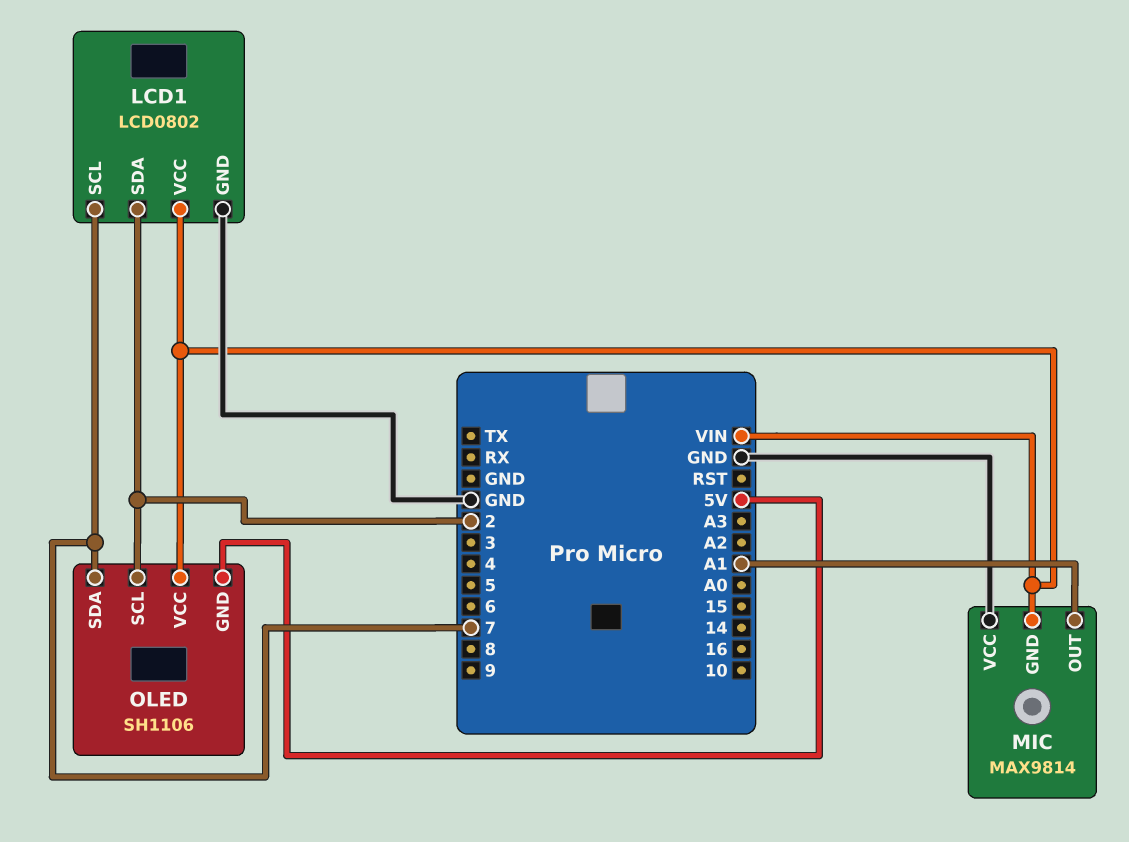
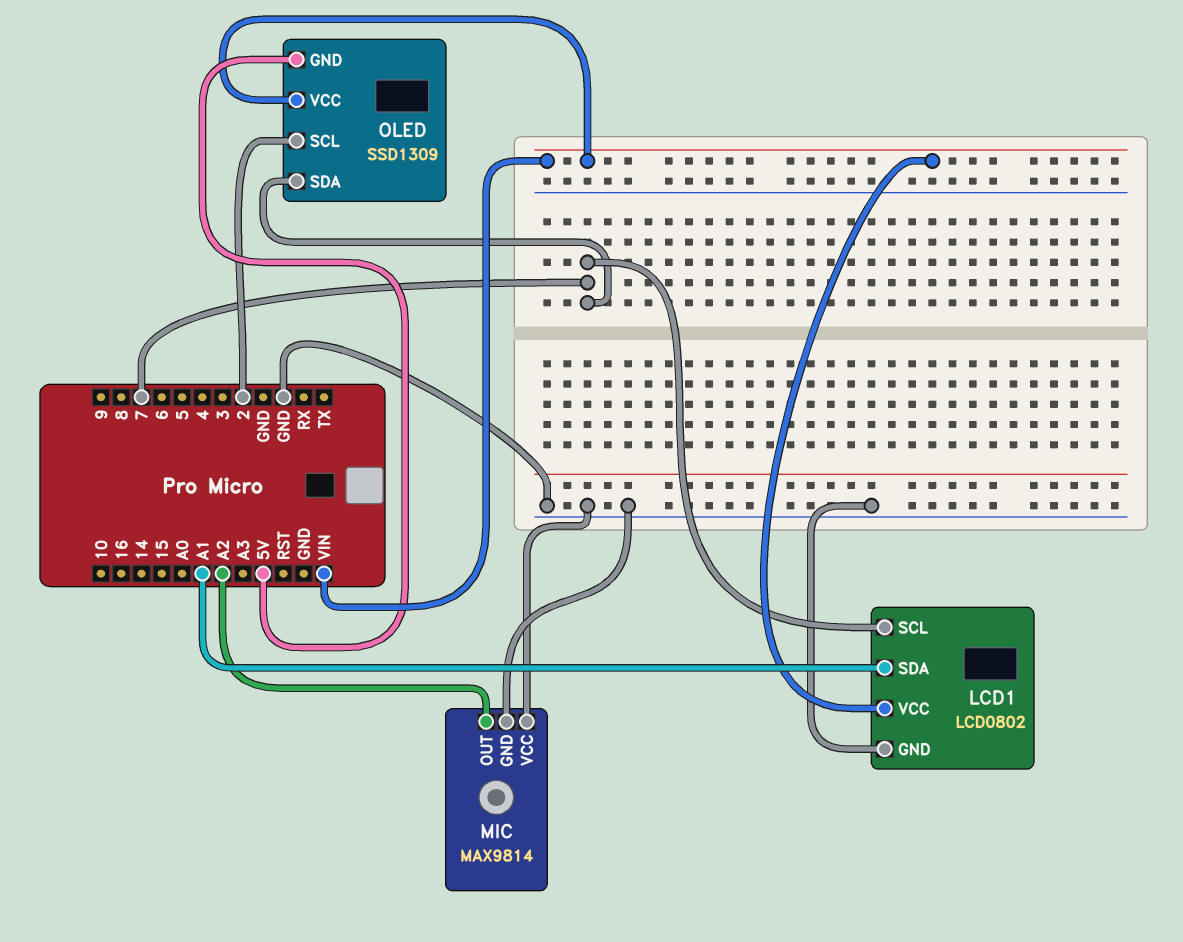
LCD1 pin SDA: 2 -> A1
MIC pin GND: VIN -> GND
MIC pin OUT: A1 -> A2
OLED: SH1106 -> SSD1309

